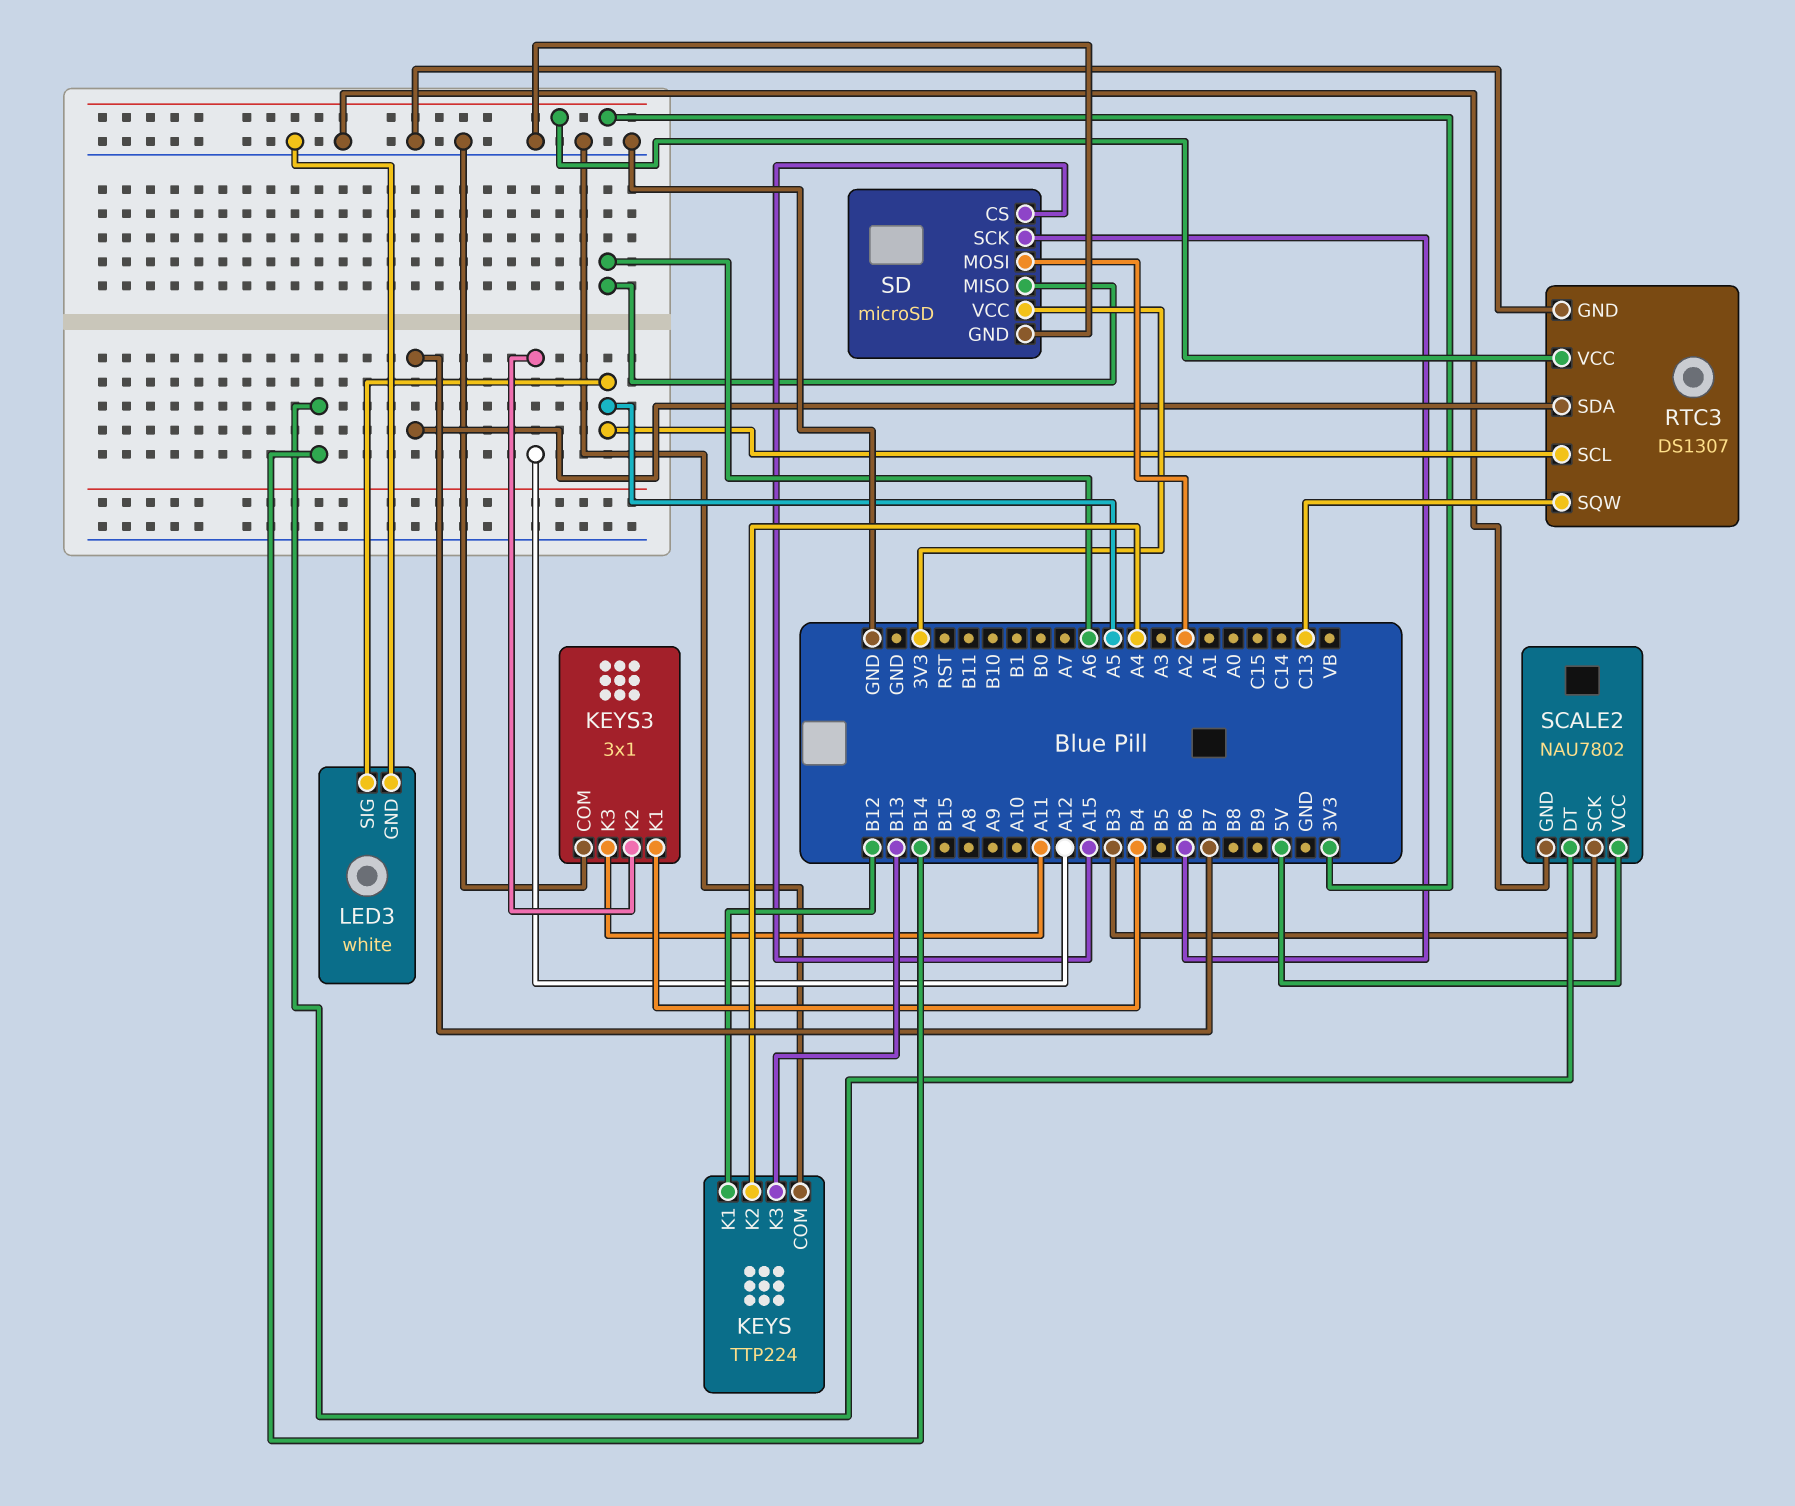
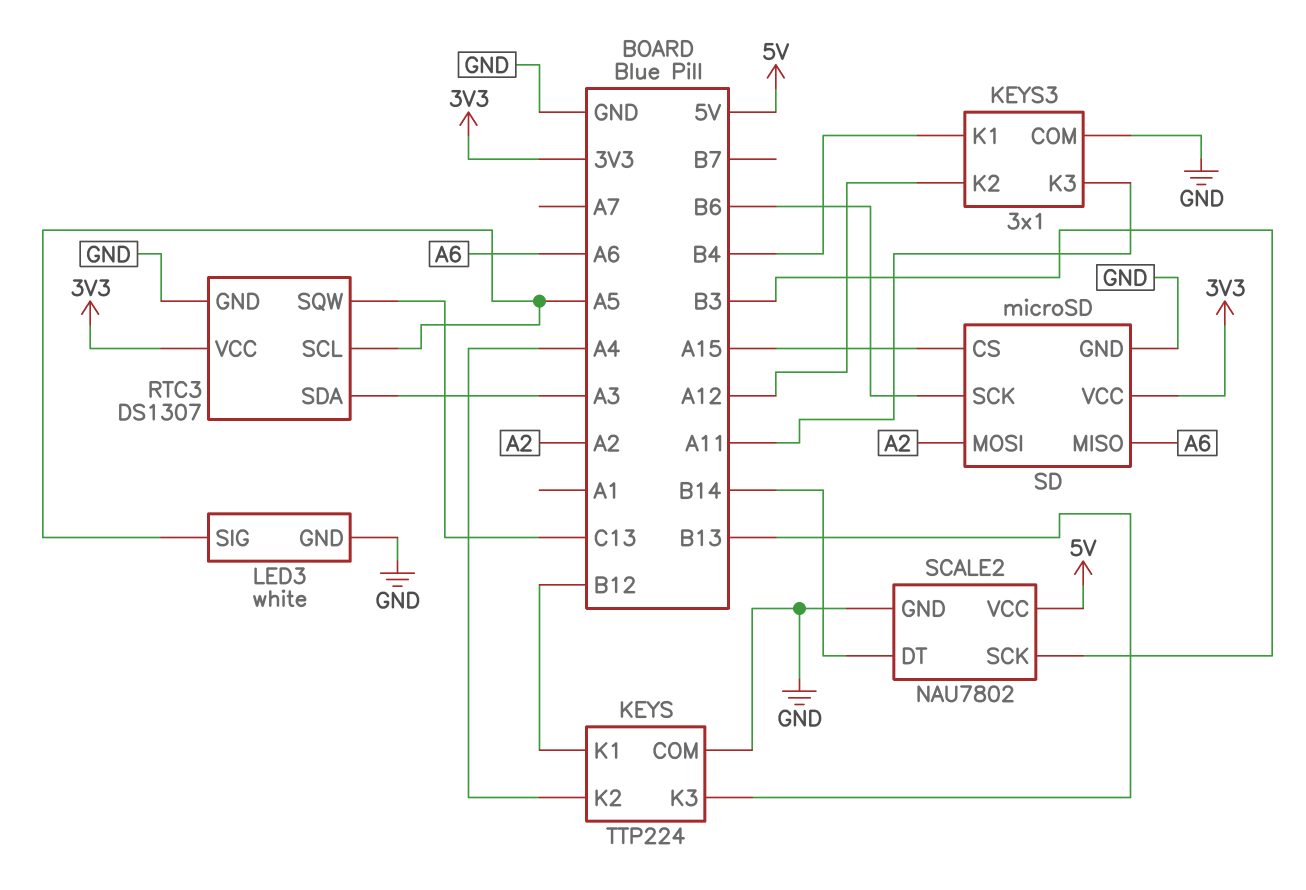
RTC3 pin SDA: B7 -> A3

